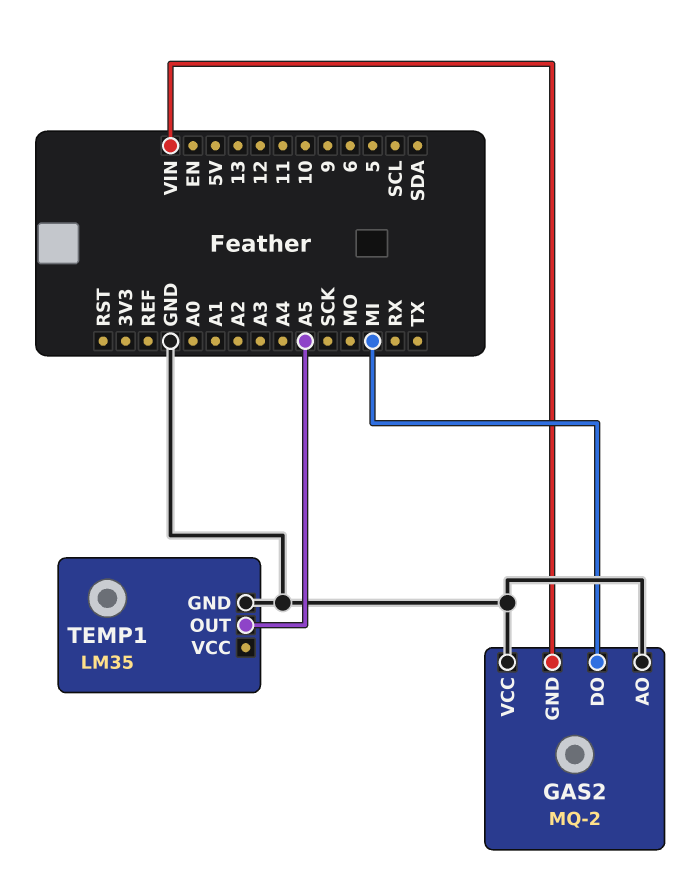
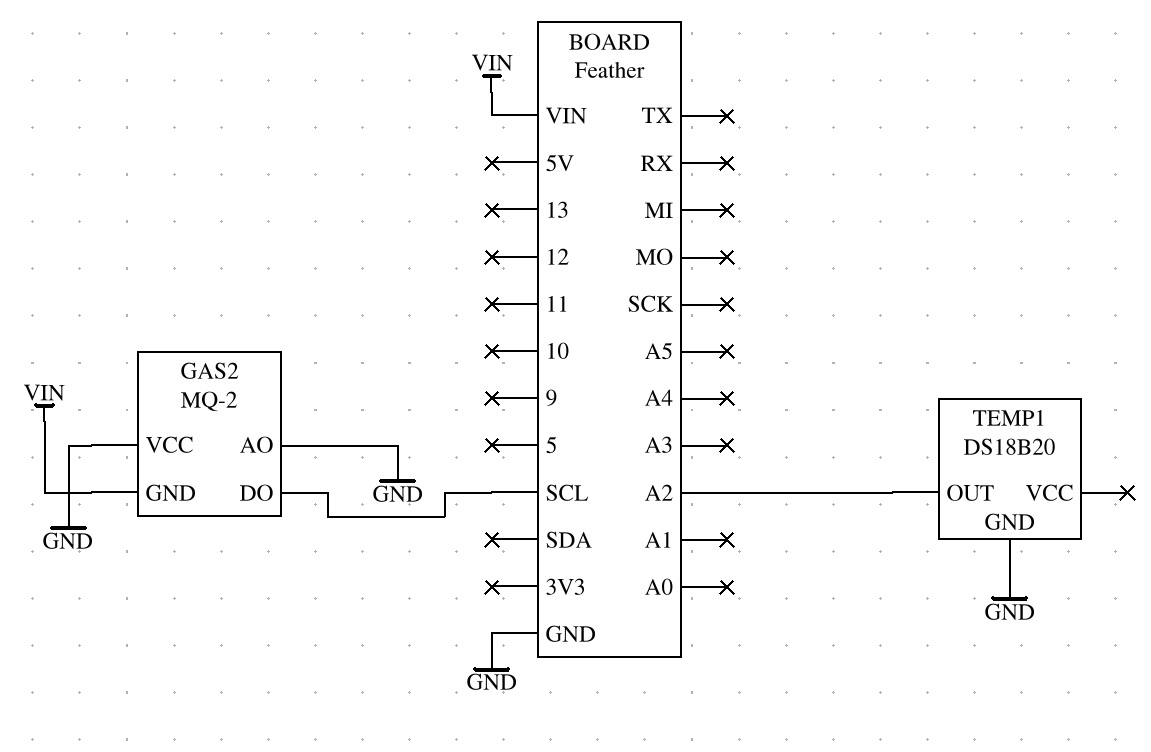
GAS2 pin DO: MI -> SCL
TEMP1: LM35 -> DS18B20
TEMP1 pin OUT: A5 -> A2

